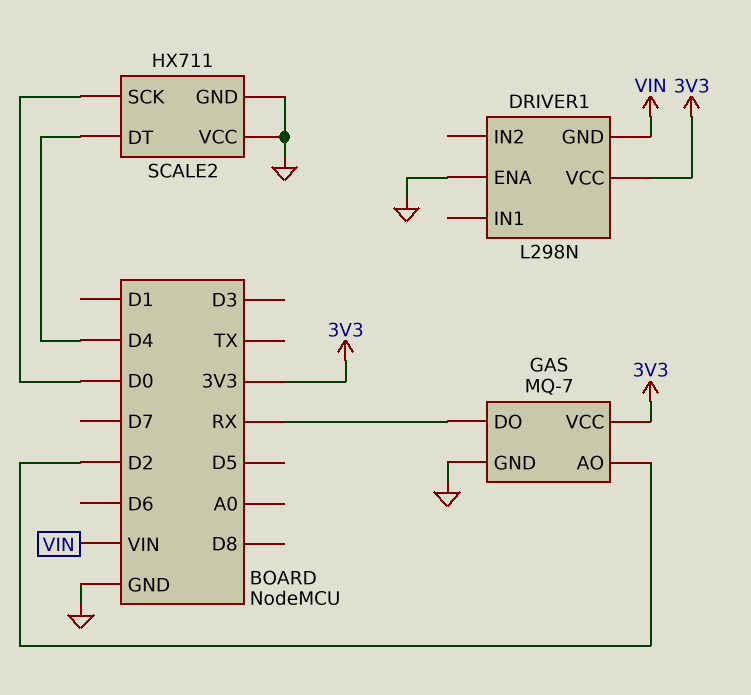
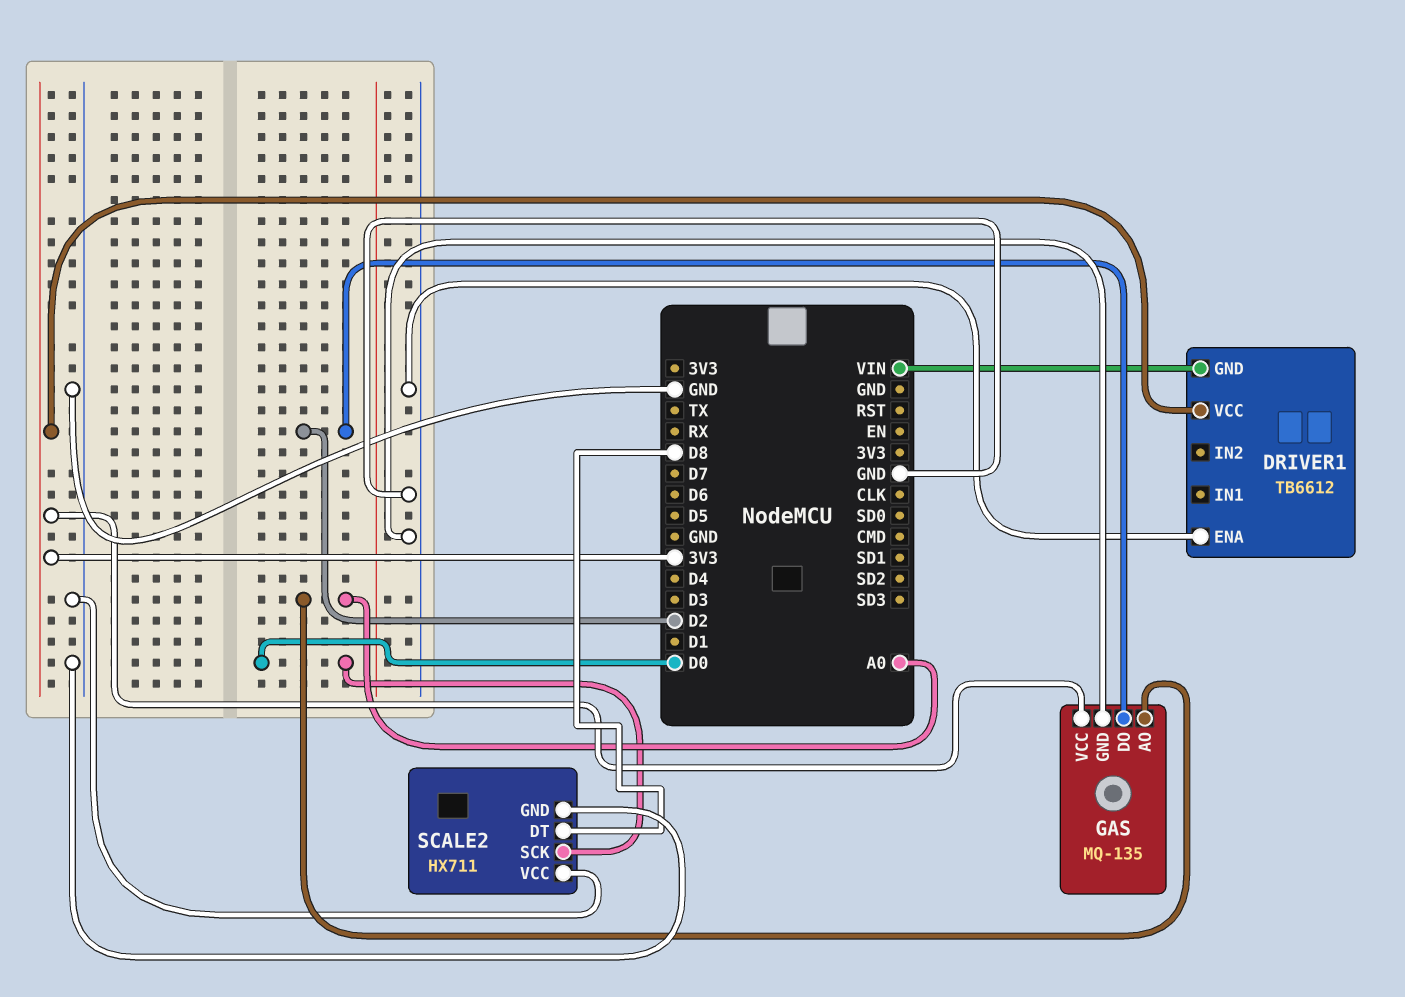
DRIVER1: L298N -> TB6612
GAS: MQ-7 -> MQ-135
GAS pin AO: D2 -> A0
GAS pin DO: RX -> D2
SCALE2 pin DT: D4 -> D8

